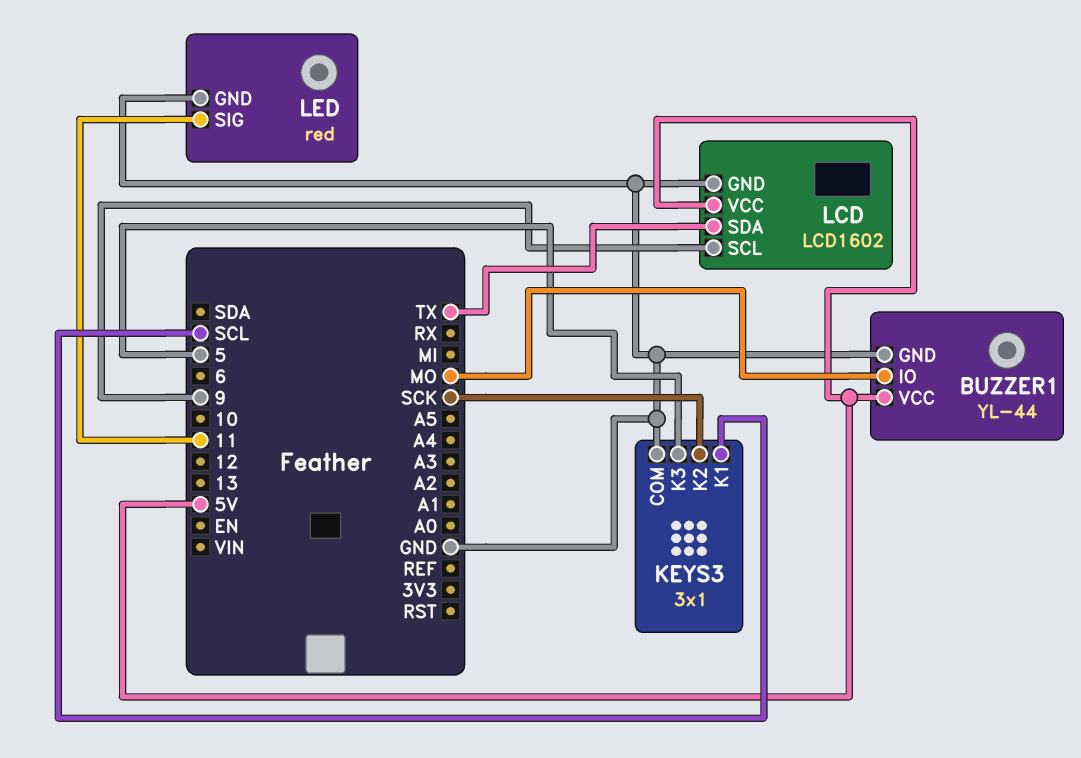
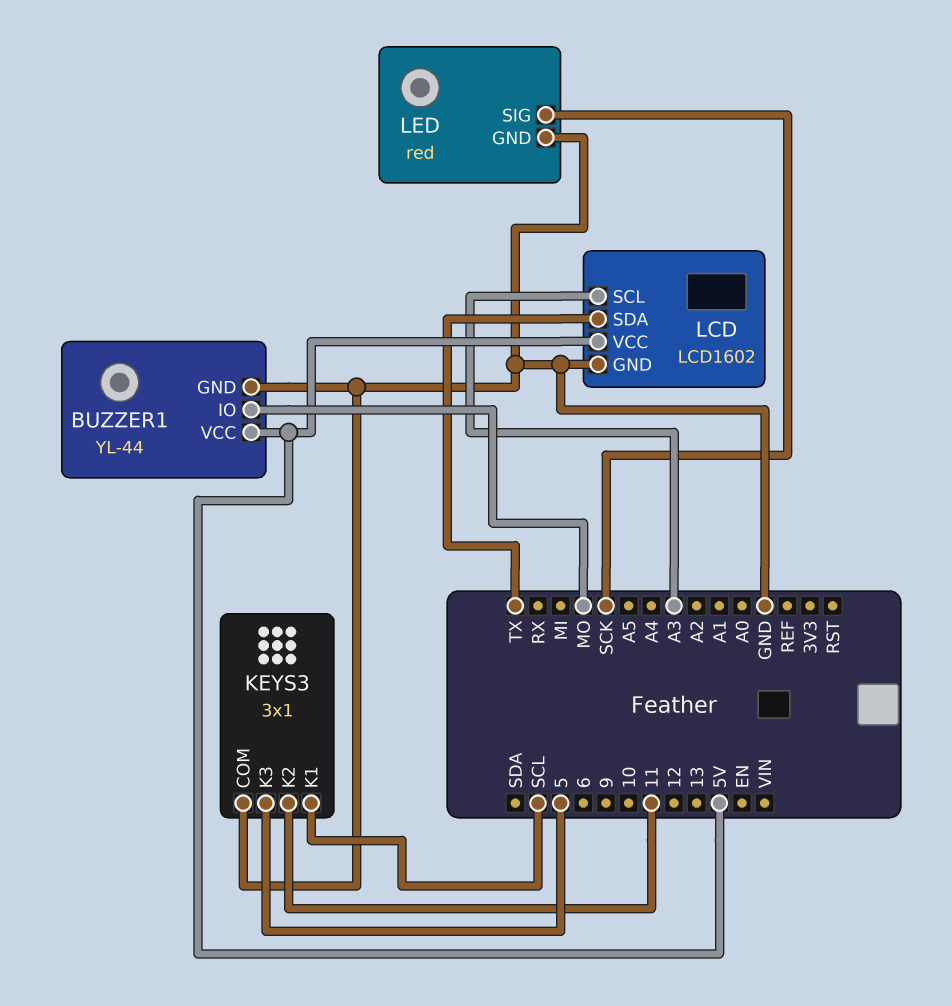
KEYS3 pin K2: SCK -> 11
LCD pin SCL: 9 -> A3
LED pin SIG: 11 -> SCK

